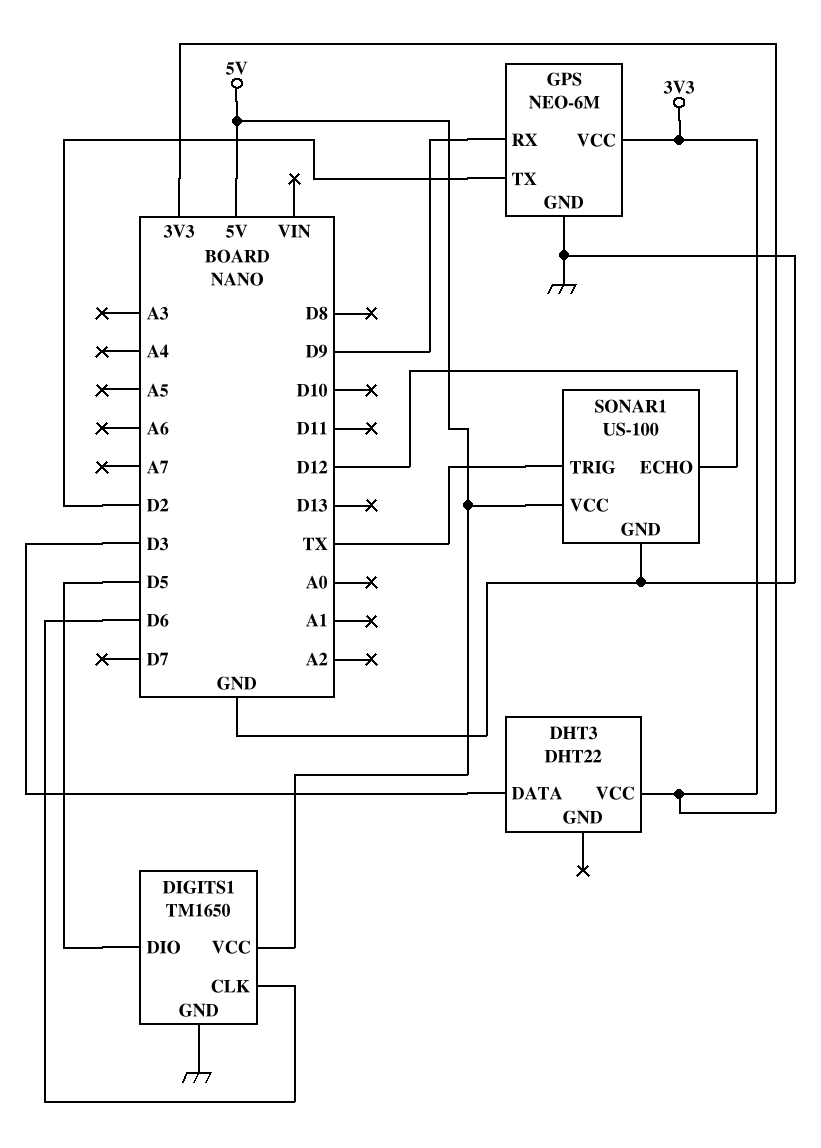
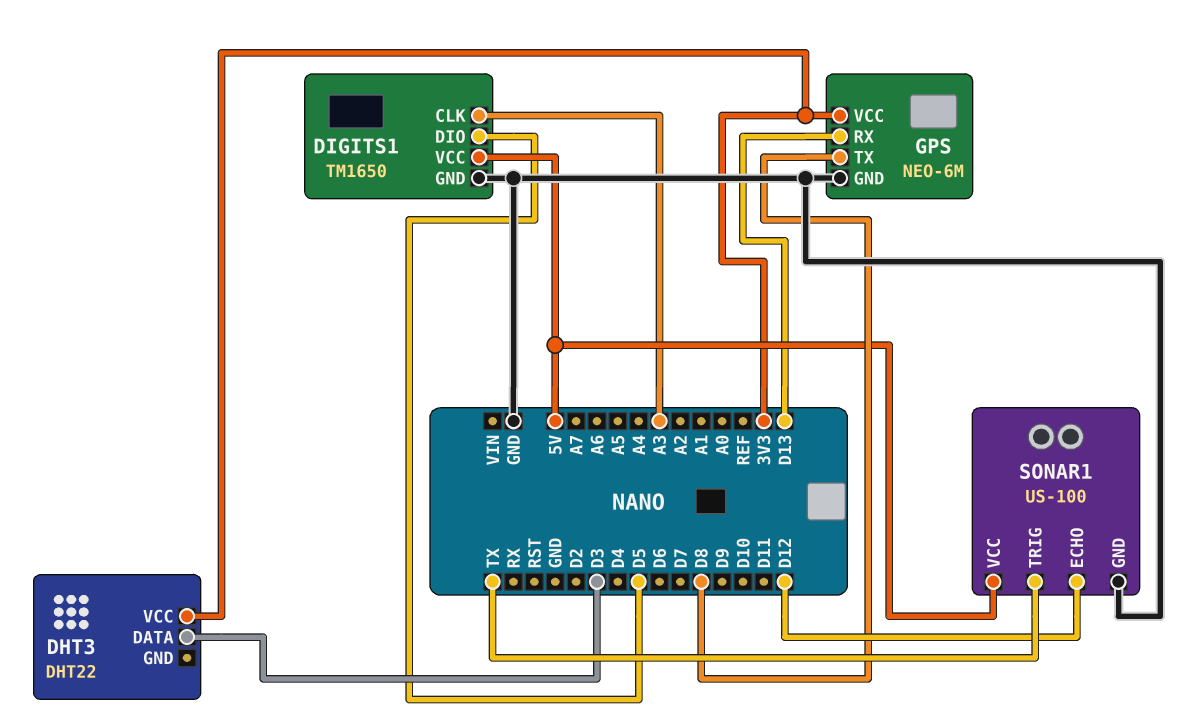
DIGITS1 pin CLK: D6 -> A3
GPS pin RX: D9 -> D13
GPS pin TX: D2 -> D8

